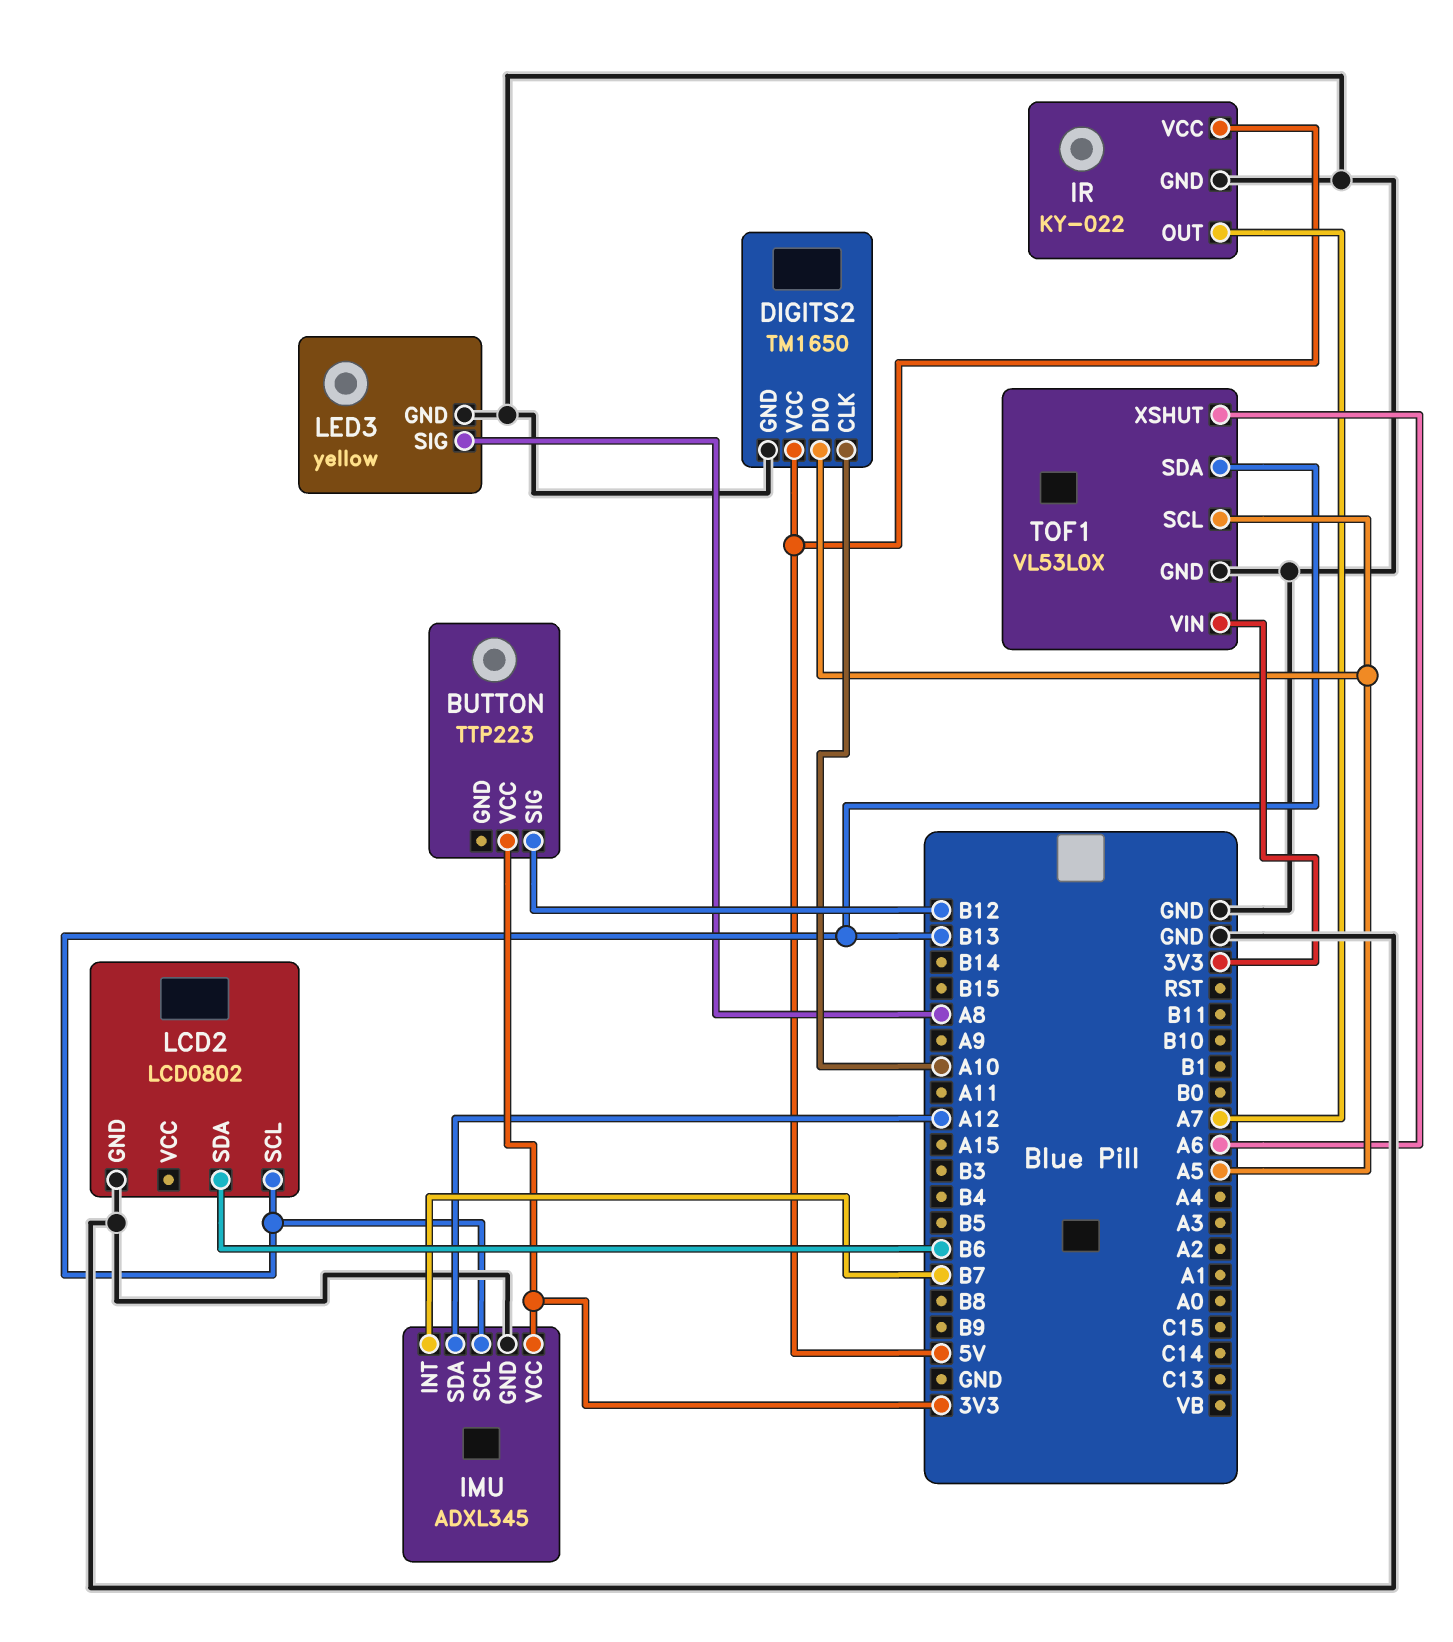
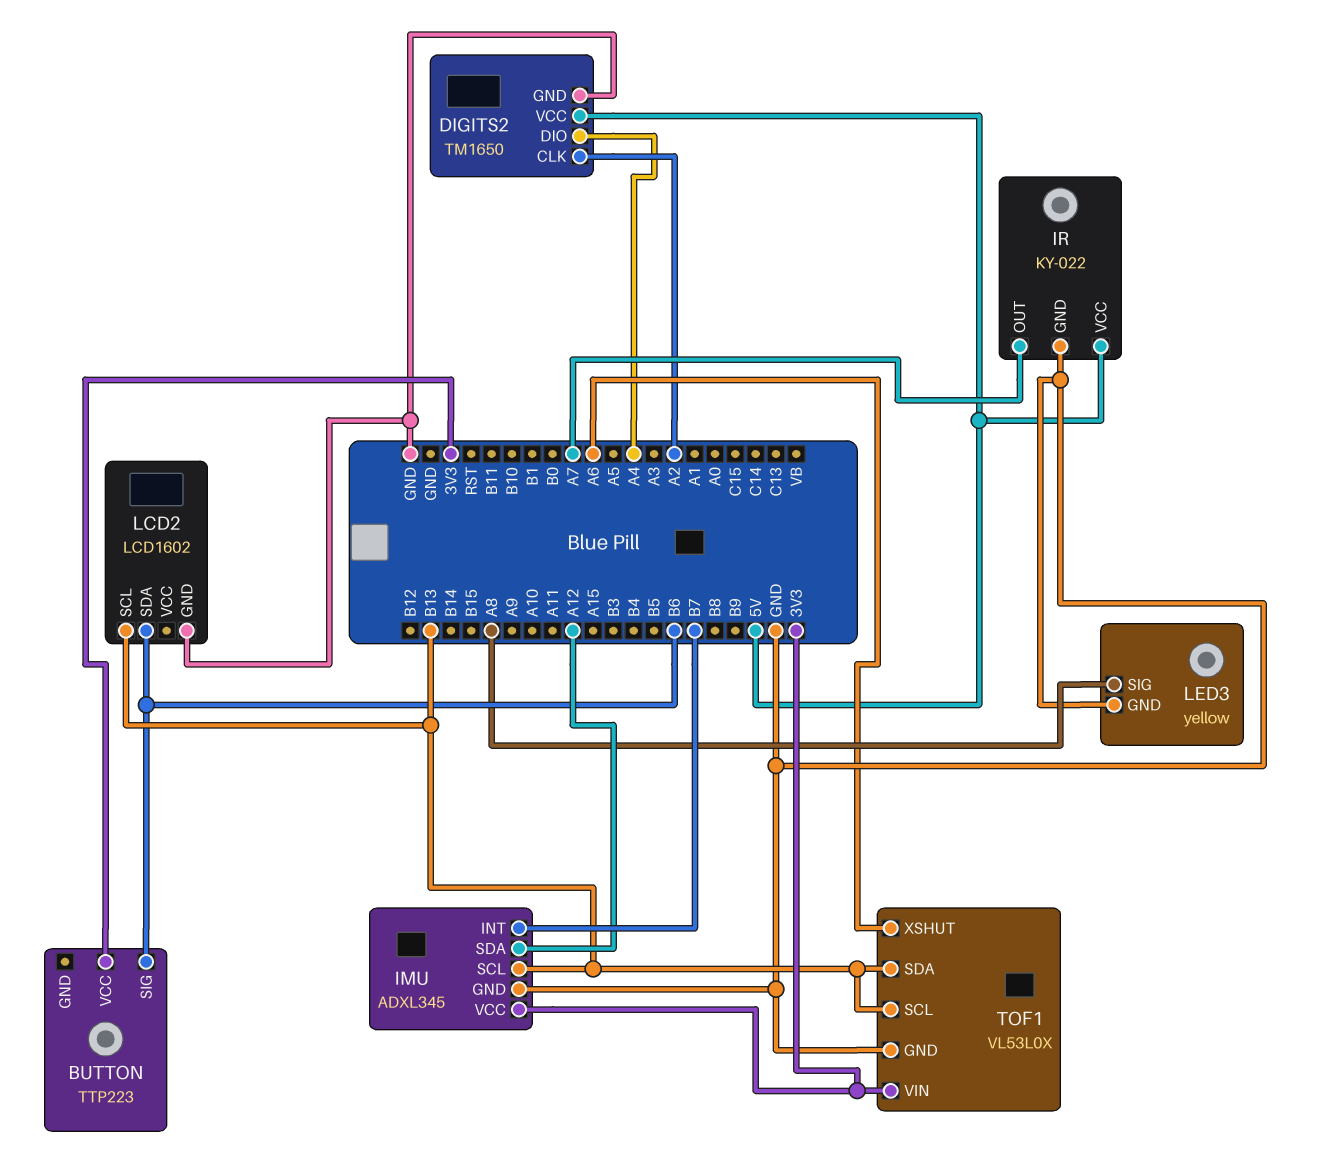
BUTTON pin SIG: B12 -> B6
DIGITS2 pin CLK: A10 -> A2
DIGITS2 pin DIO: A5 -> A4
LCD2: LCD0802 -> LCD1602
TOF1 pin SCL: A5 -> B13

